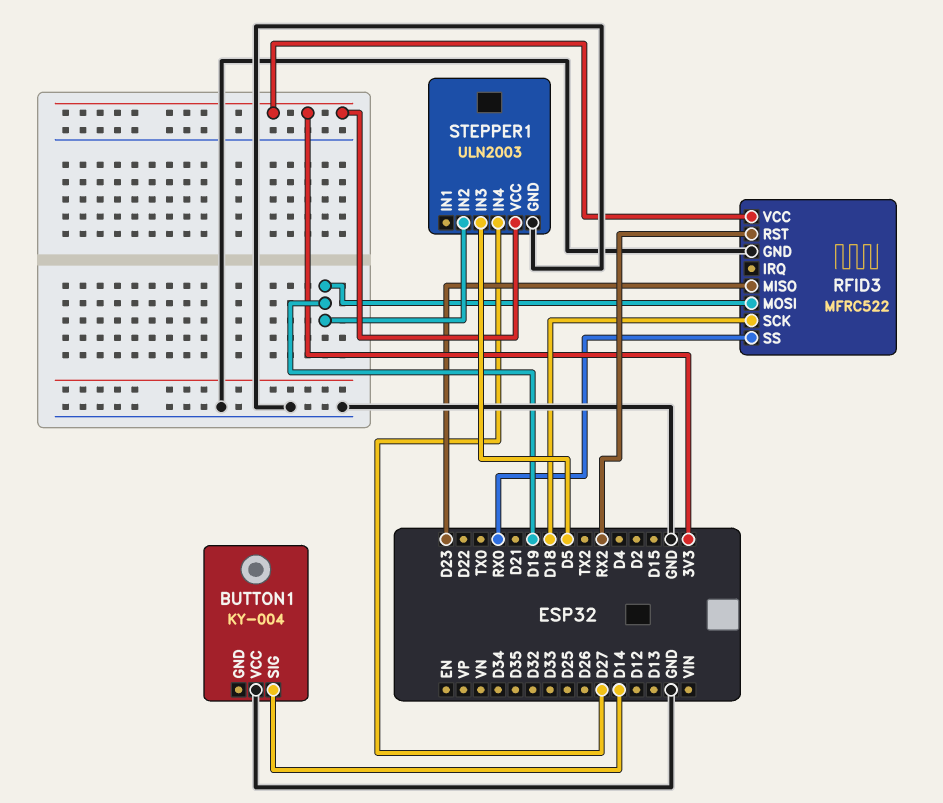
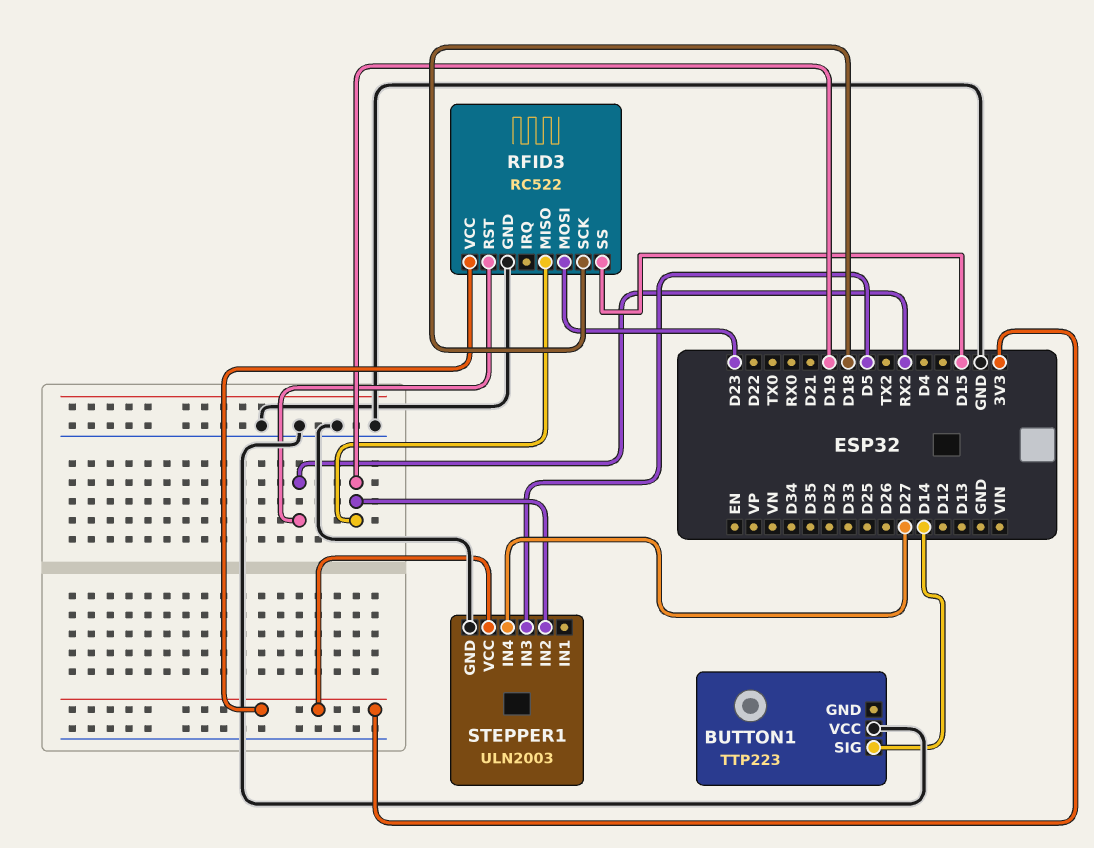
BUTTON1: KY-004 -> TTP223
RFID3: MFRC522 -> RC522
RFID3 pin MISO: D23 -> D19
RFID3 pin MOSI: D19 -> D23
RFID3 pin SS: RX0 -> D15

